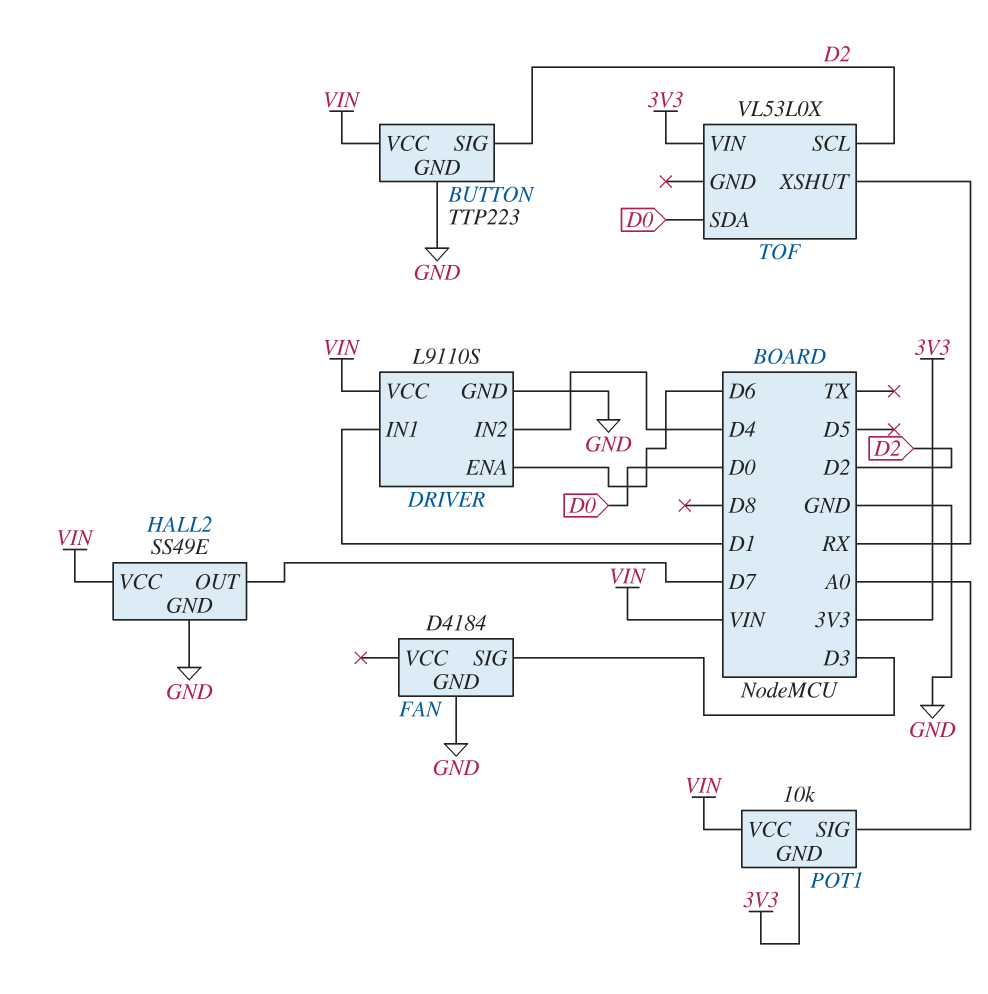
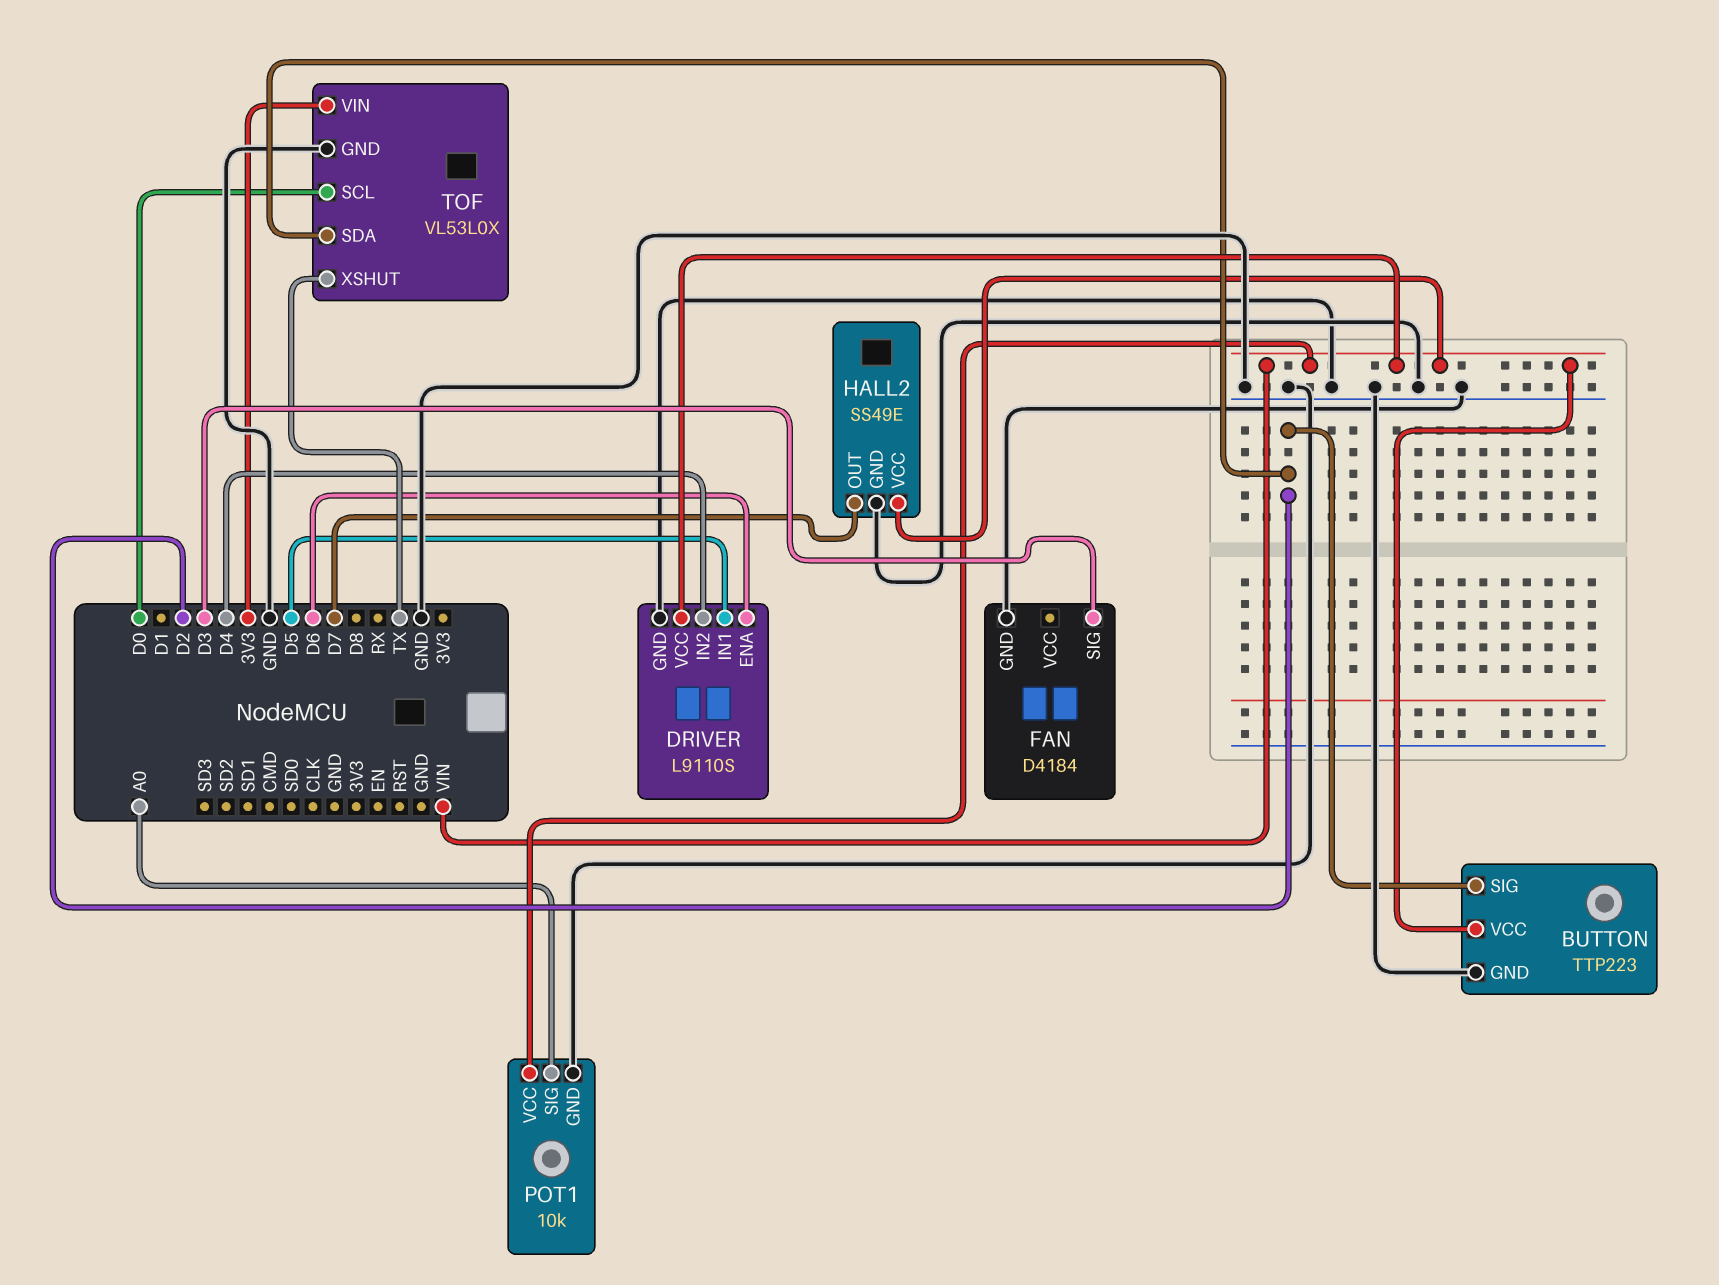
DRIVER pin IN1: D1 -> D5
POT1 pin GND: 3V3 -> GND
TOF pin GND: none -> GND
TOF pin SCL: D2 -> D0
TOF pin SDA: D0 -> D2
TOF pin XSHUT: RX -> TX

